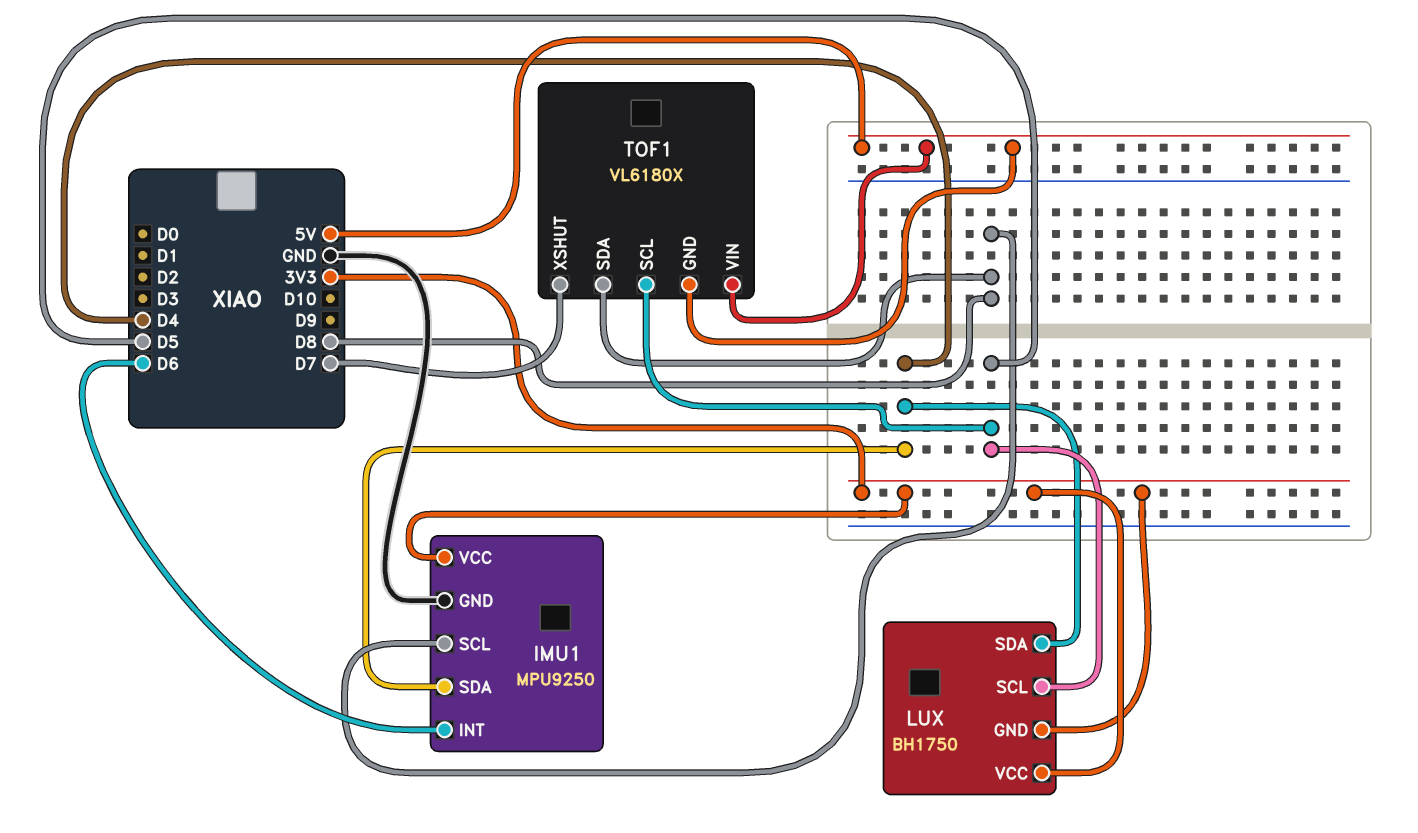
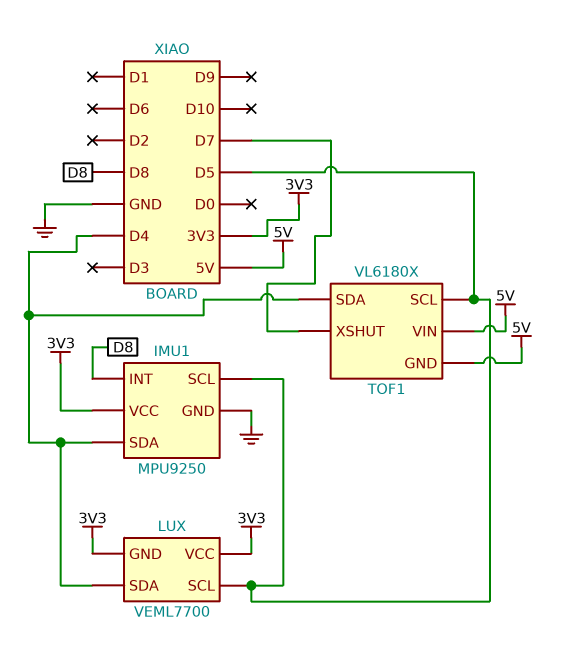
IMU1 pin INT: D6 -> D8
IMU1 pin SCL: D8 -> D5
LUX: BH1750 -> VEML7700
TOF1 pin SDA: D8 -> D4

